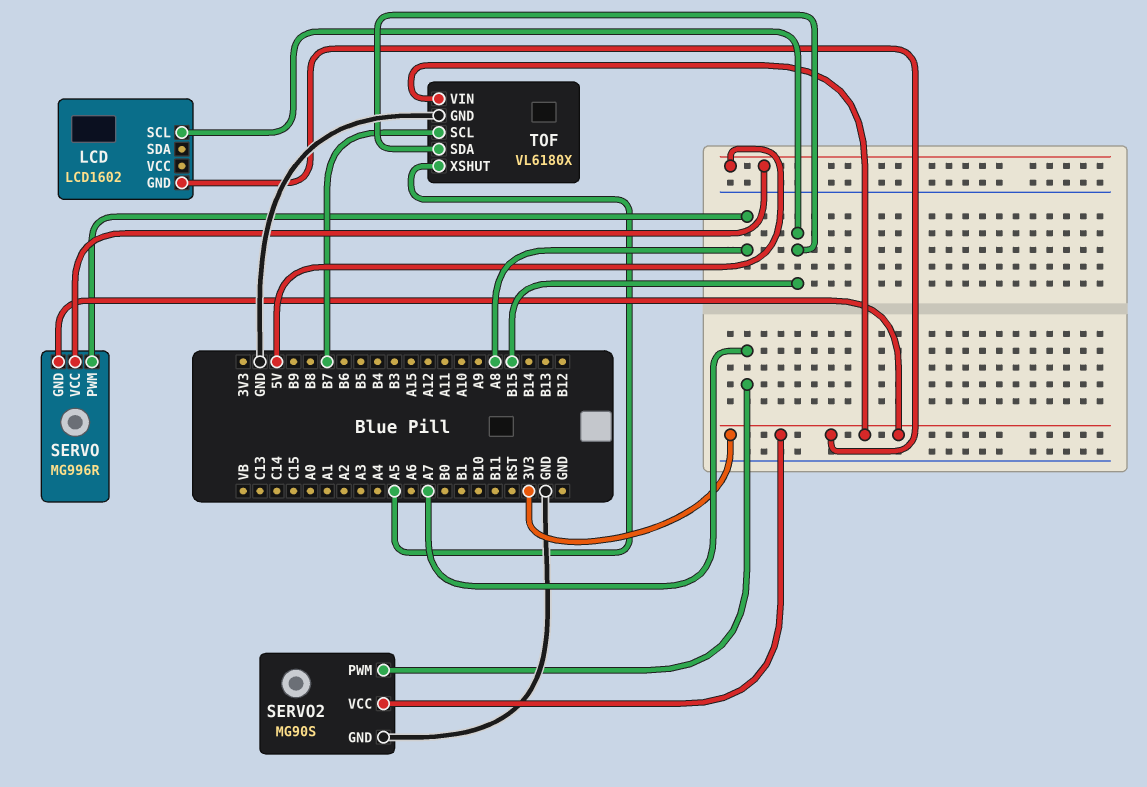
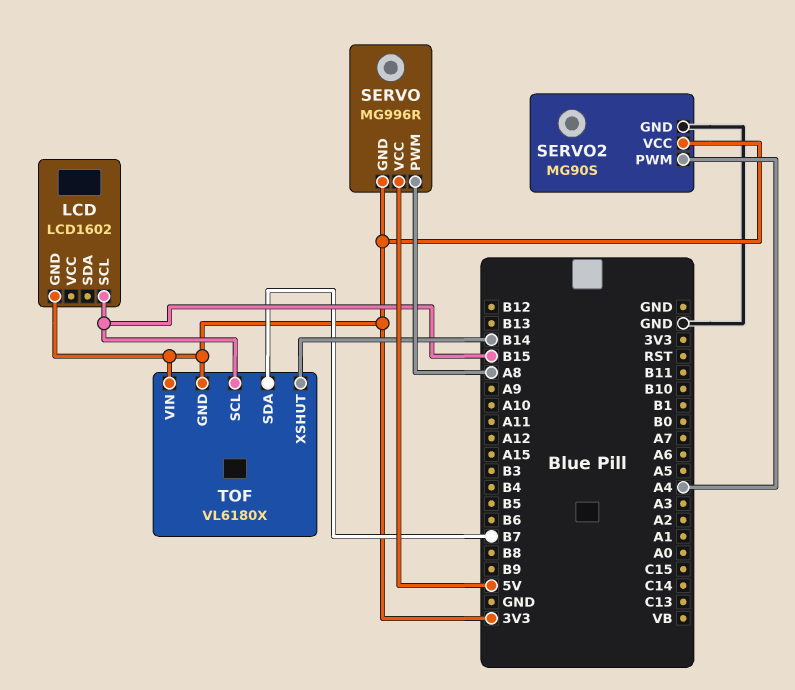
SERVO2 pin PWM: A7 -> A4
TOF pin GND: GND -> 3V3
TOF pin SCL: B7 -> B15
TOF pin SDA: B15 -> B7
TOF pin XSHUT: A5 -> B14

